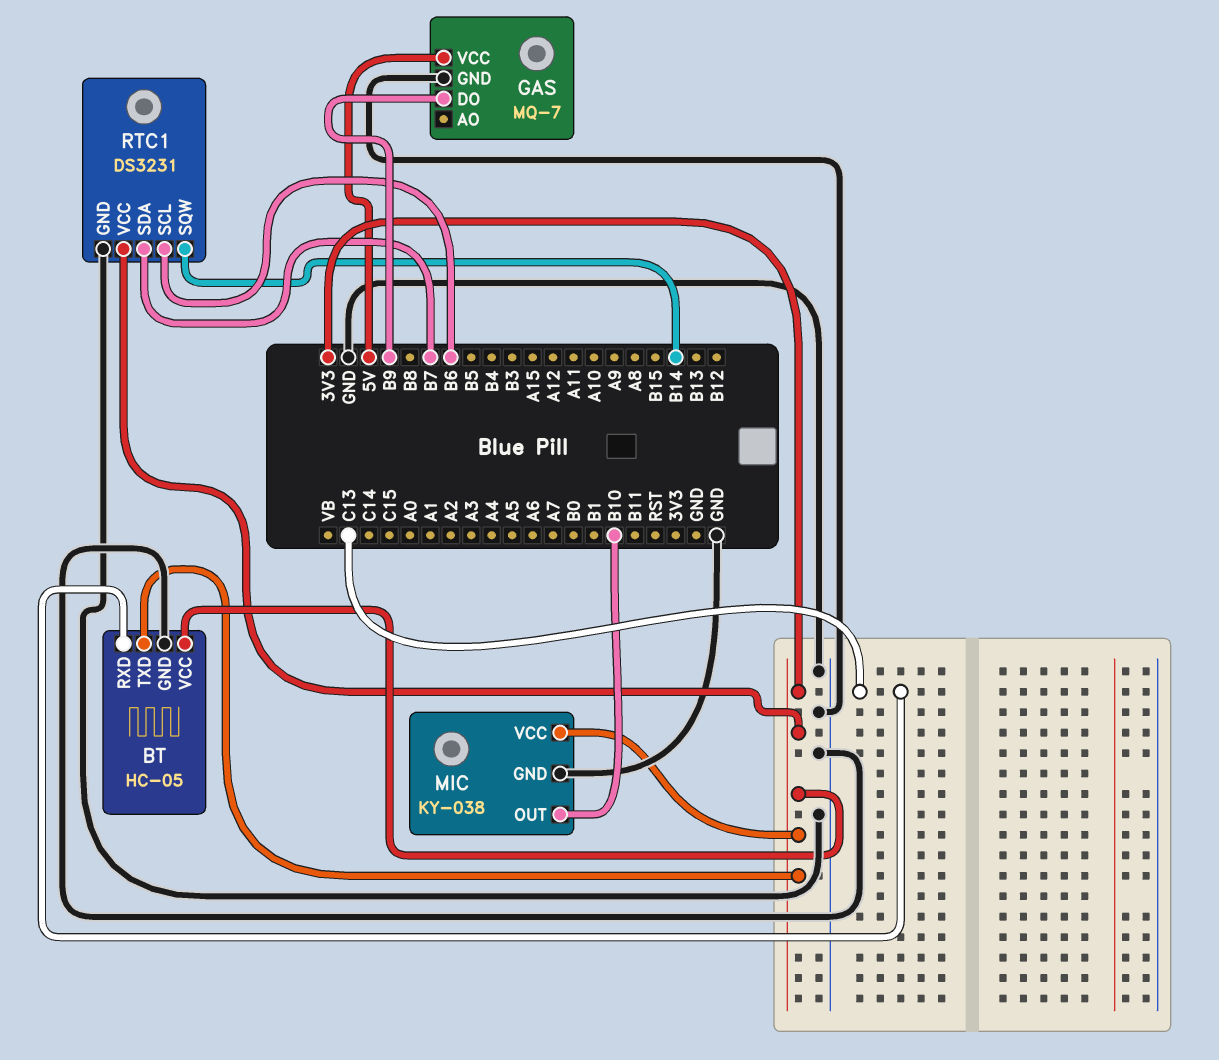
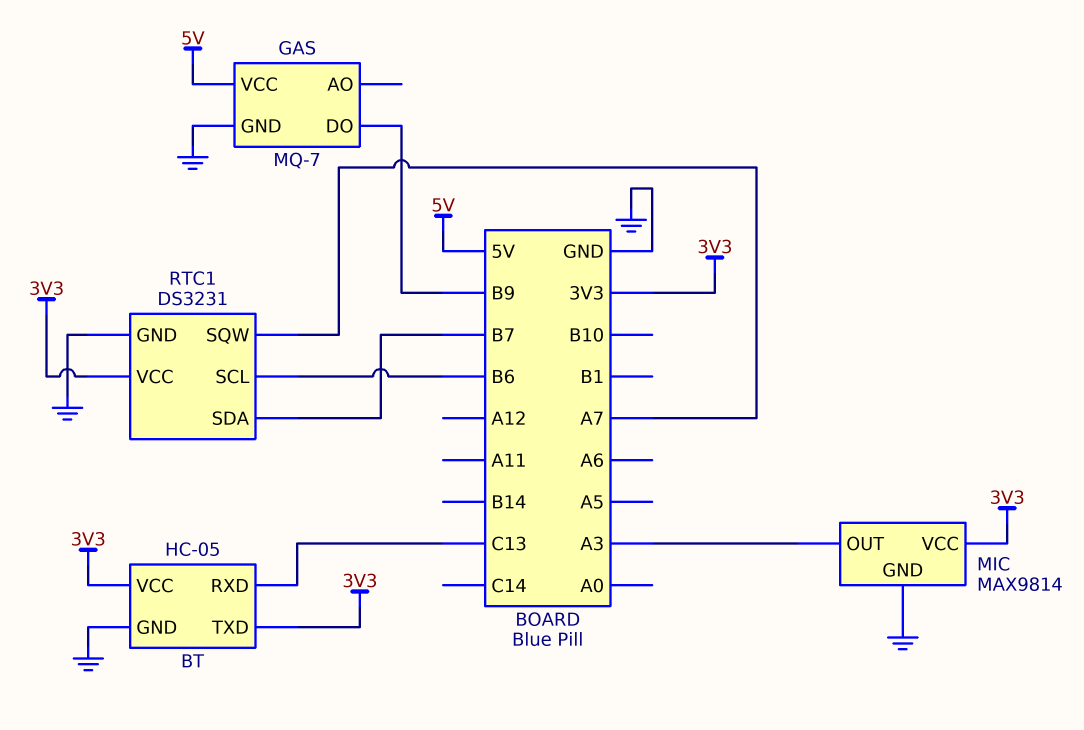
MIC: KY-038 -> MAX9814
MIC pin OUT: B10 -> A3
RTC1 pin SQW: B14 -> A7

